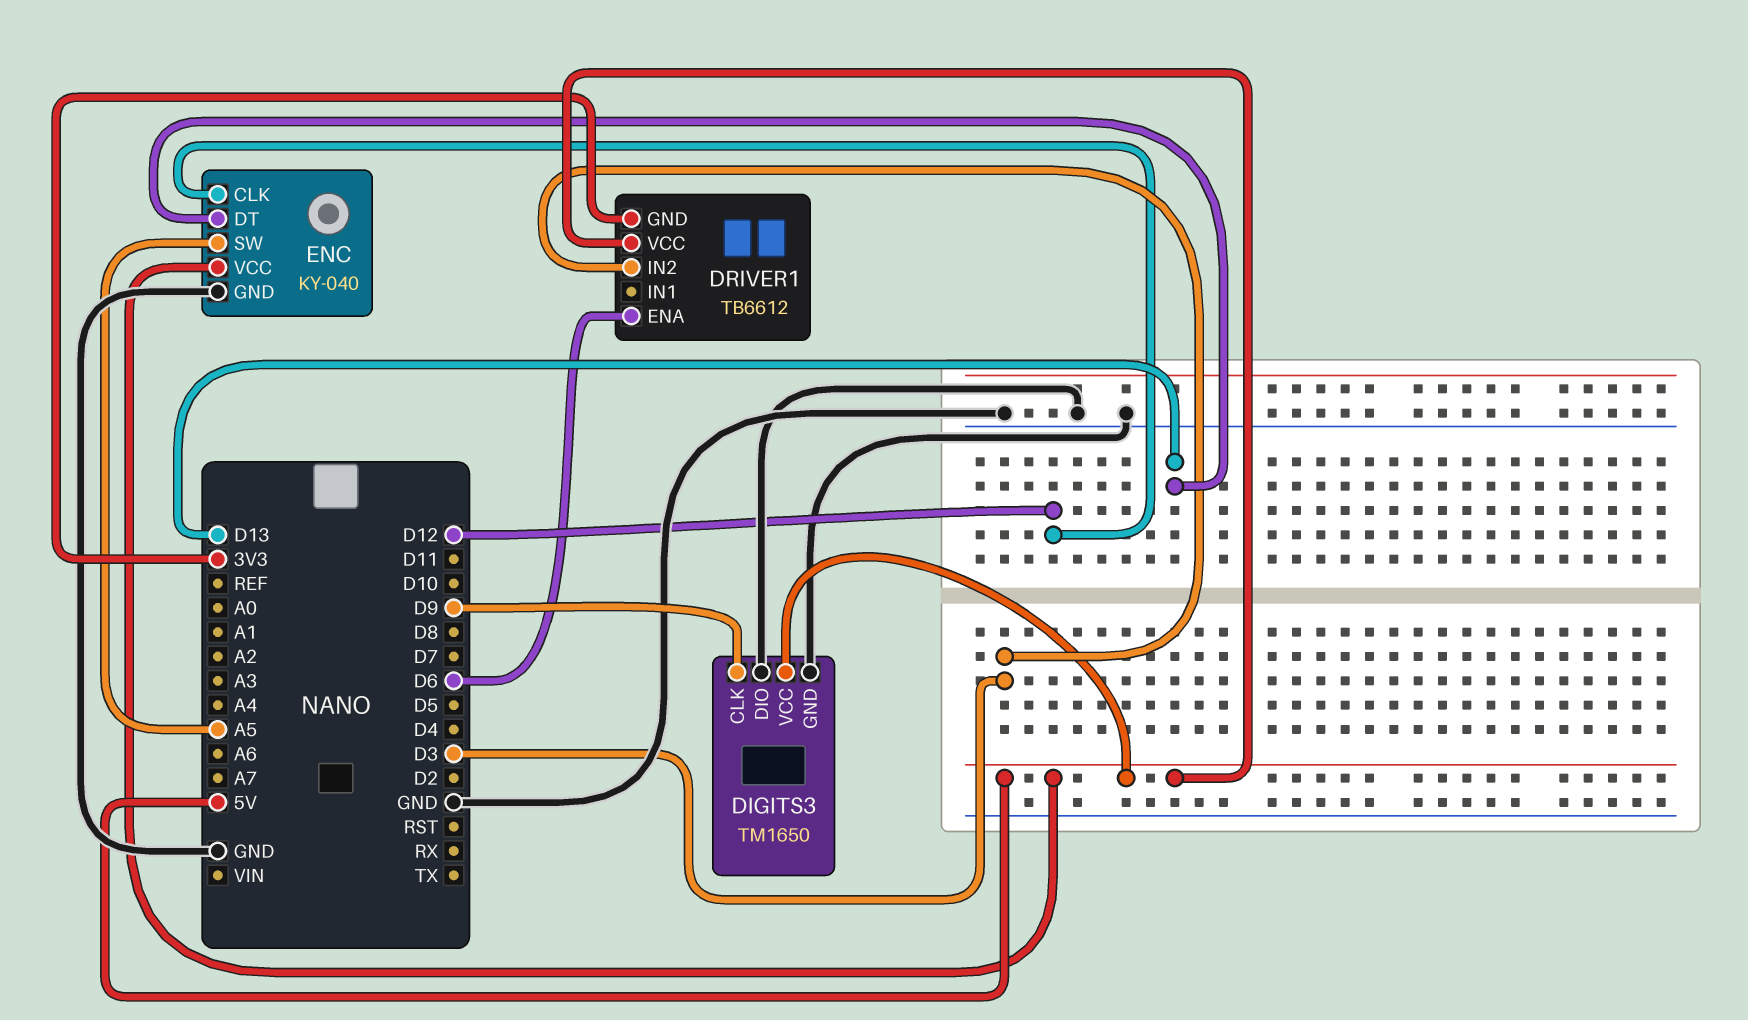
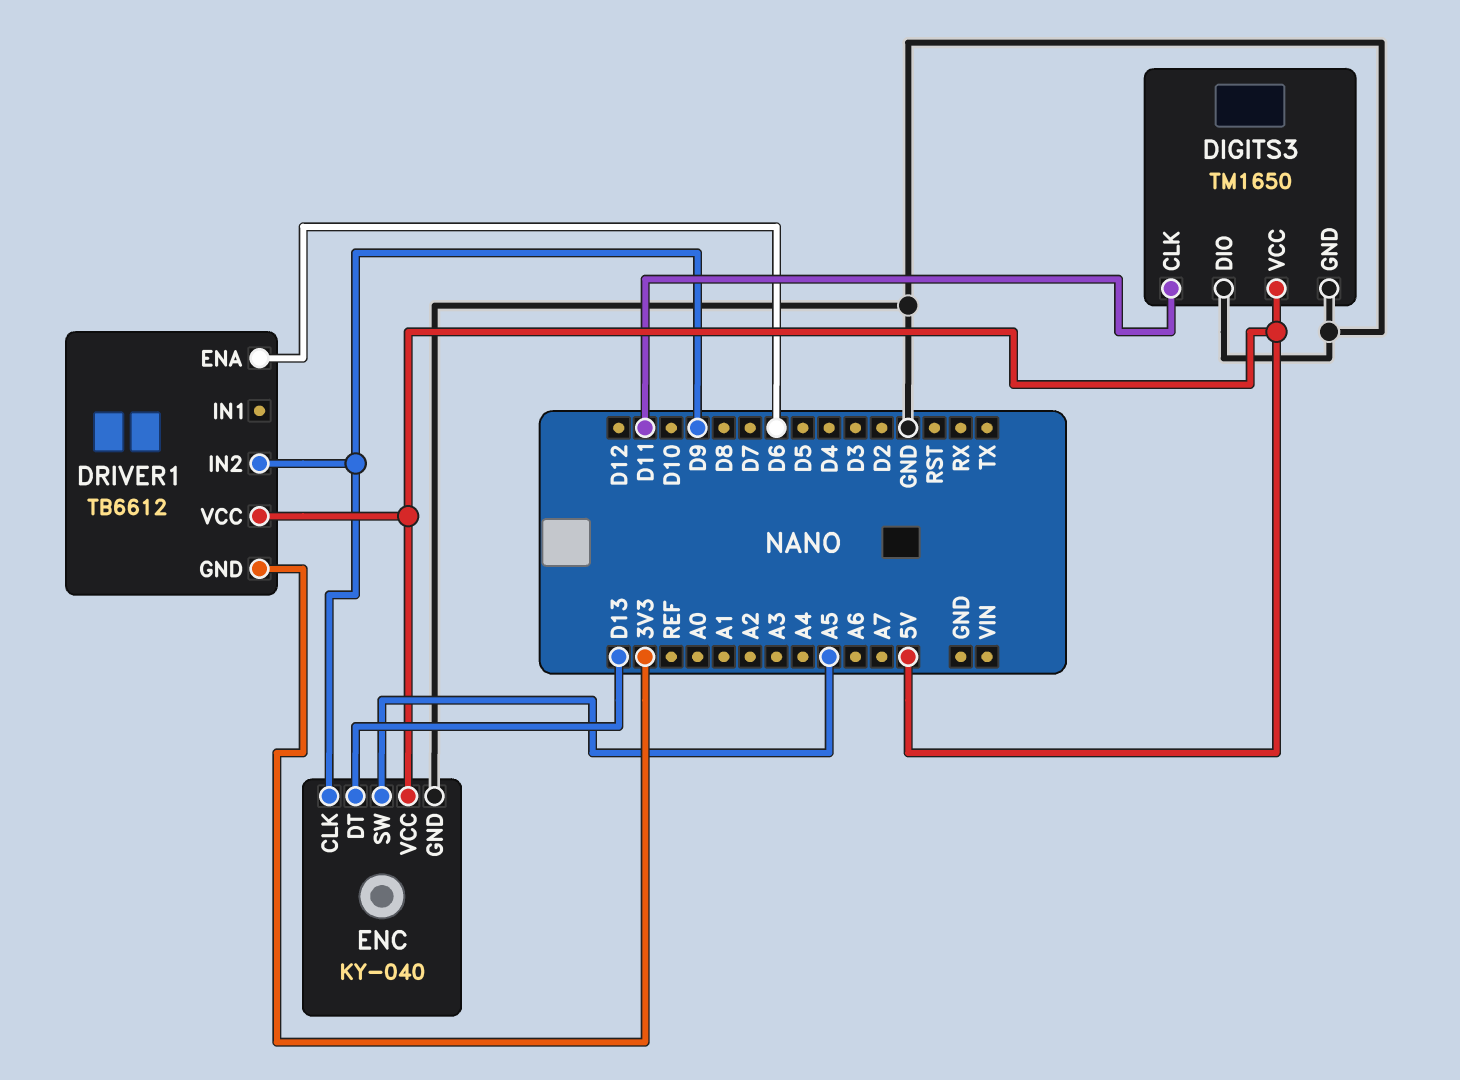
DIGITS3 pin CLK: D9 -> D11
DRIVER1 pin IN2: D3 -> D9
ENC pin CLK: D12 -> D9

